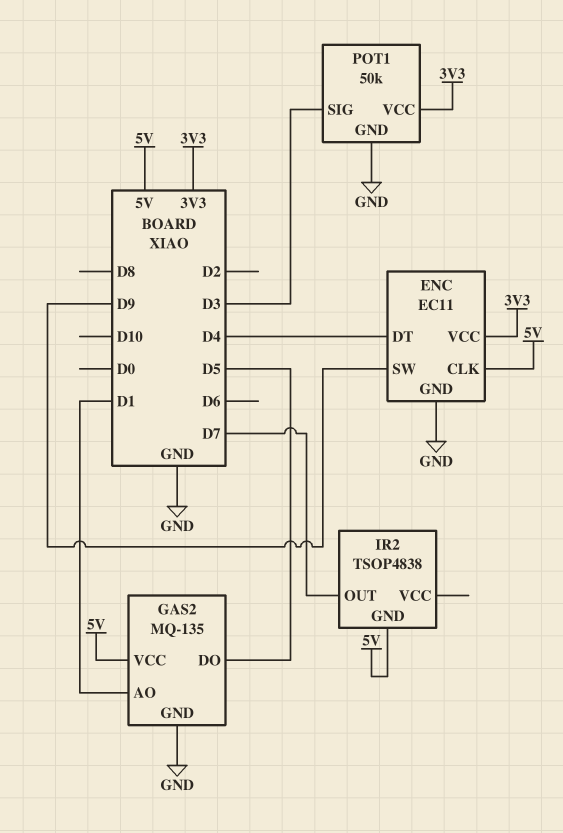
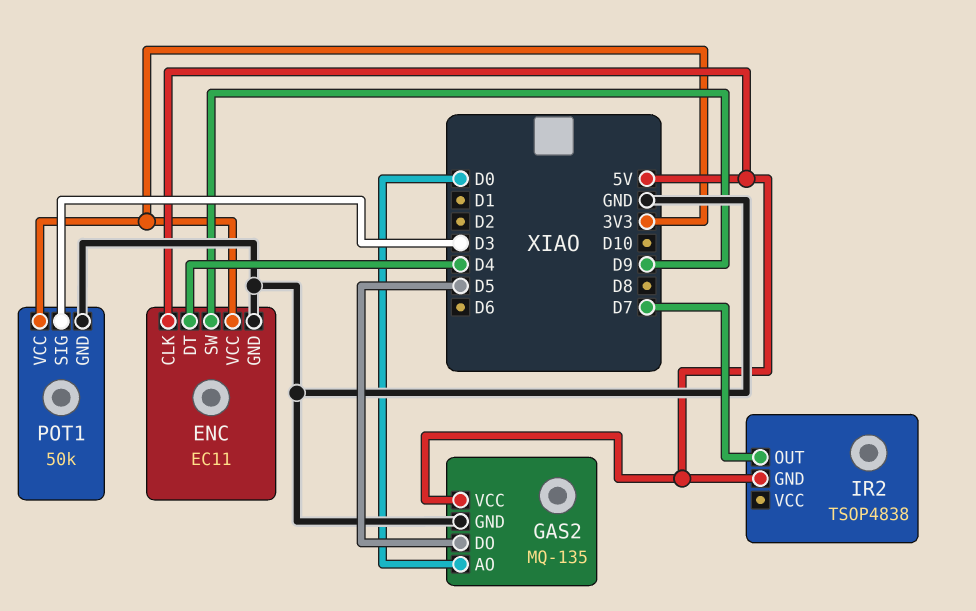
GAS2 pin AO: D1 -> D0

